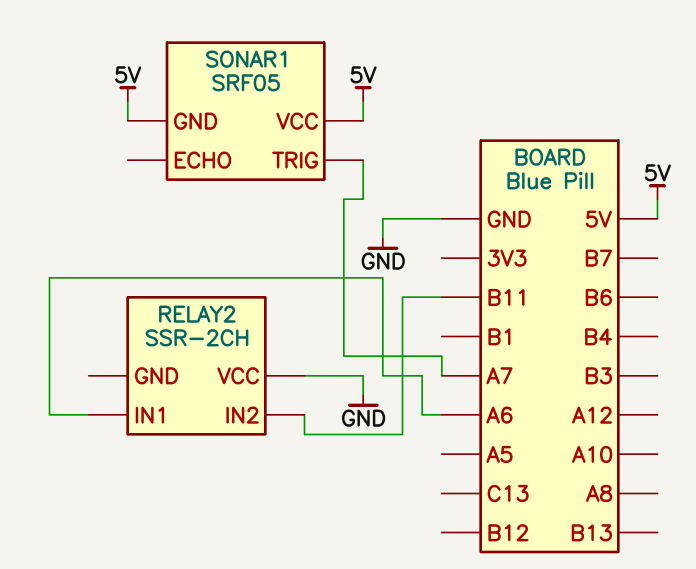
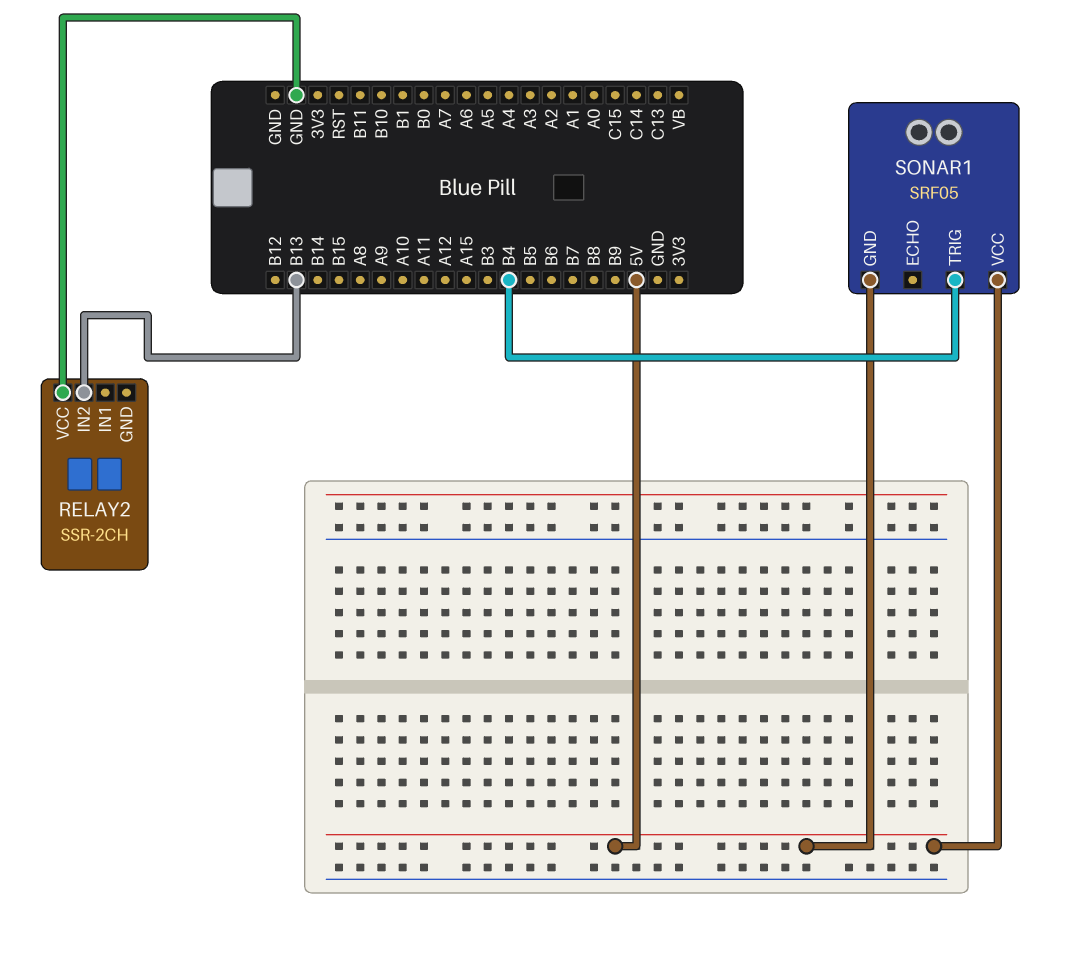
RELAY2 pin IN1: A6 -> none
RELAY2 pin IN2: B11 -> B13
SONAR1 pin TRIG: A7 -> B4

